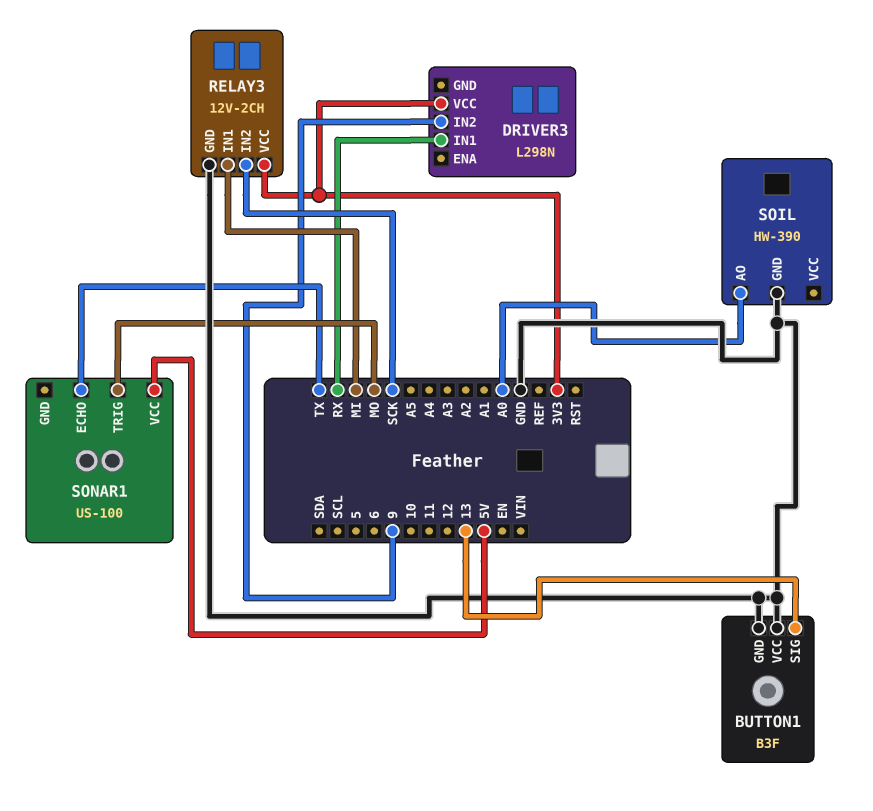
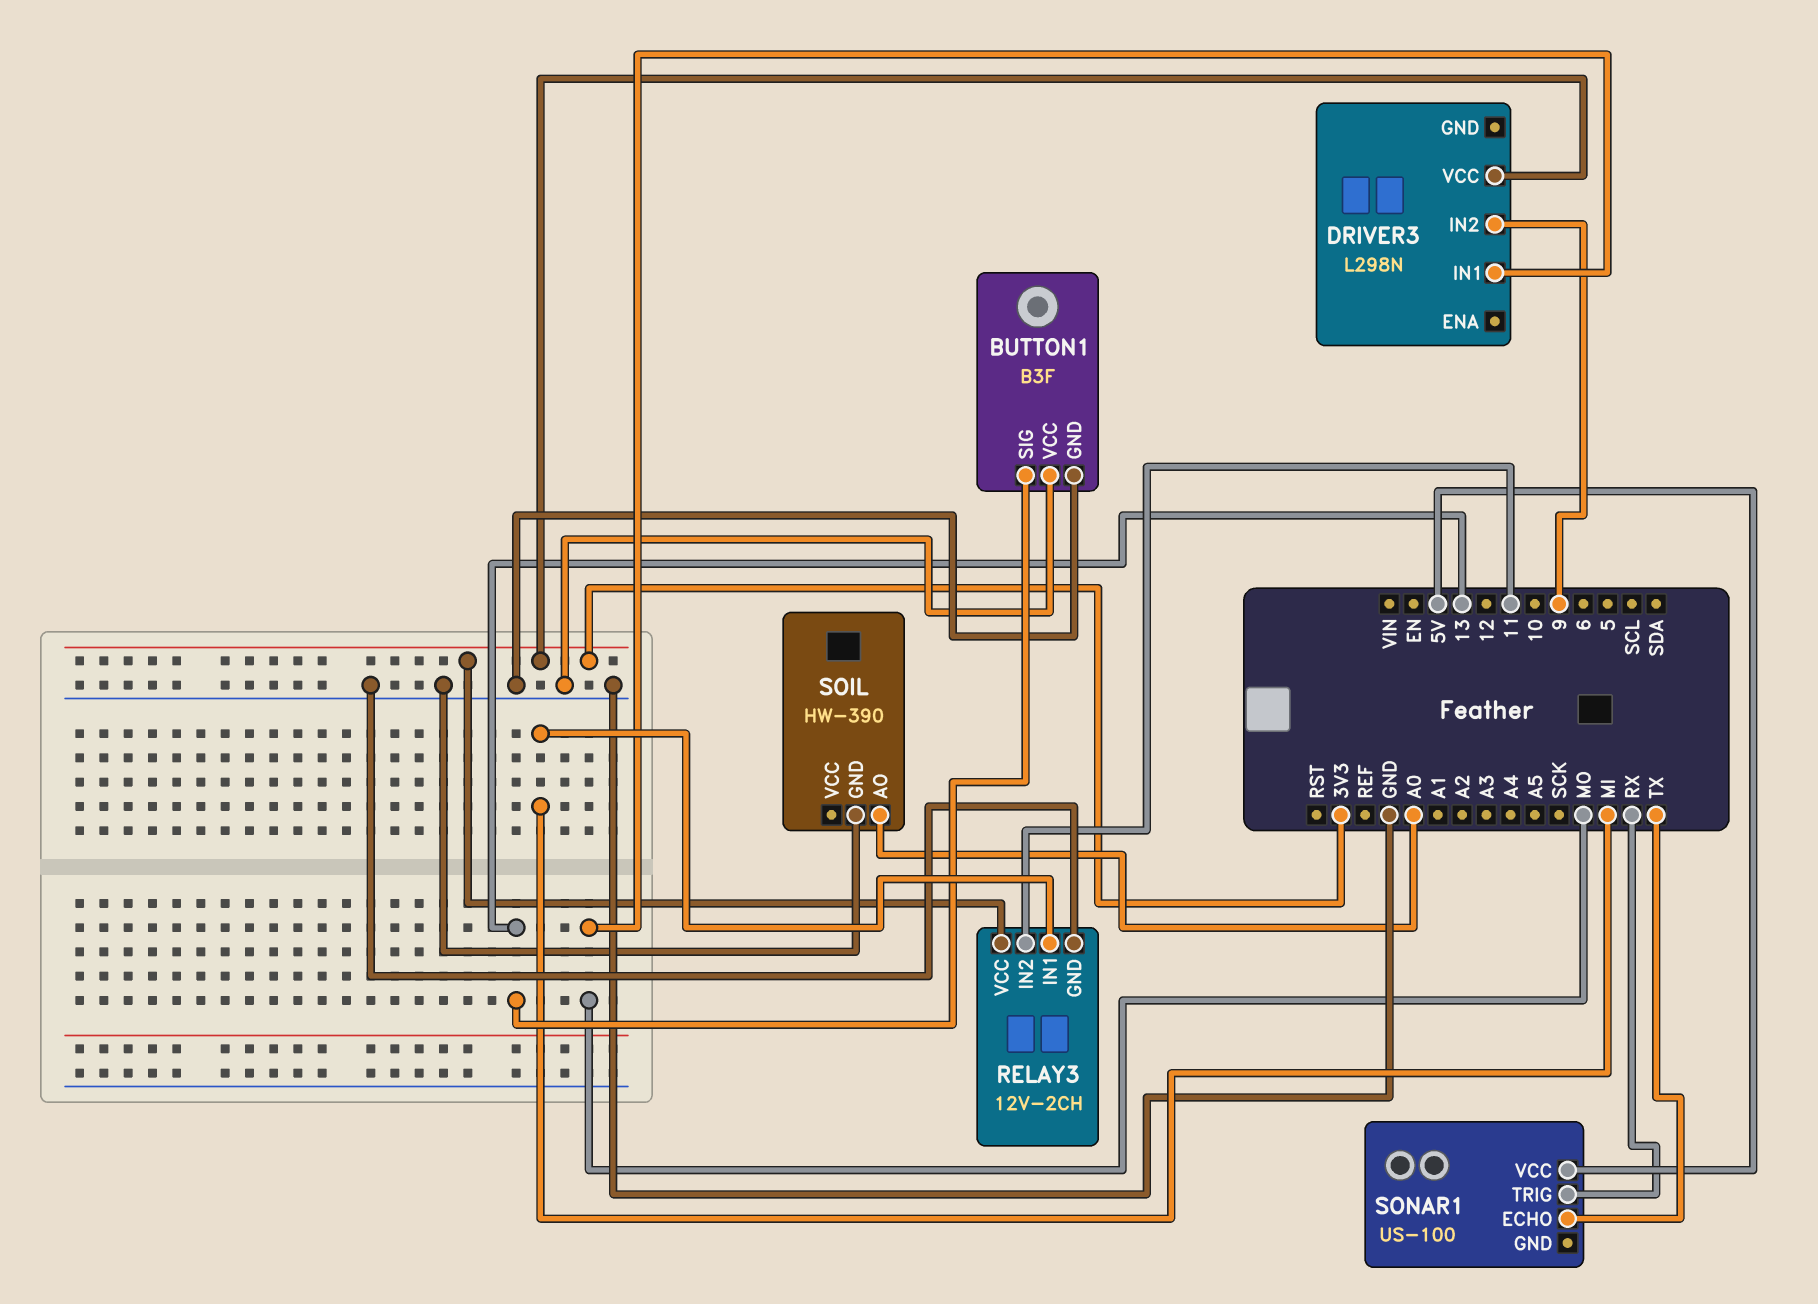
DRIVER3 pin IN1: RX -> MO
RELAY3 pin IN2: SCK -> 11
SONAR1 pin TRIG: MO -> RX

